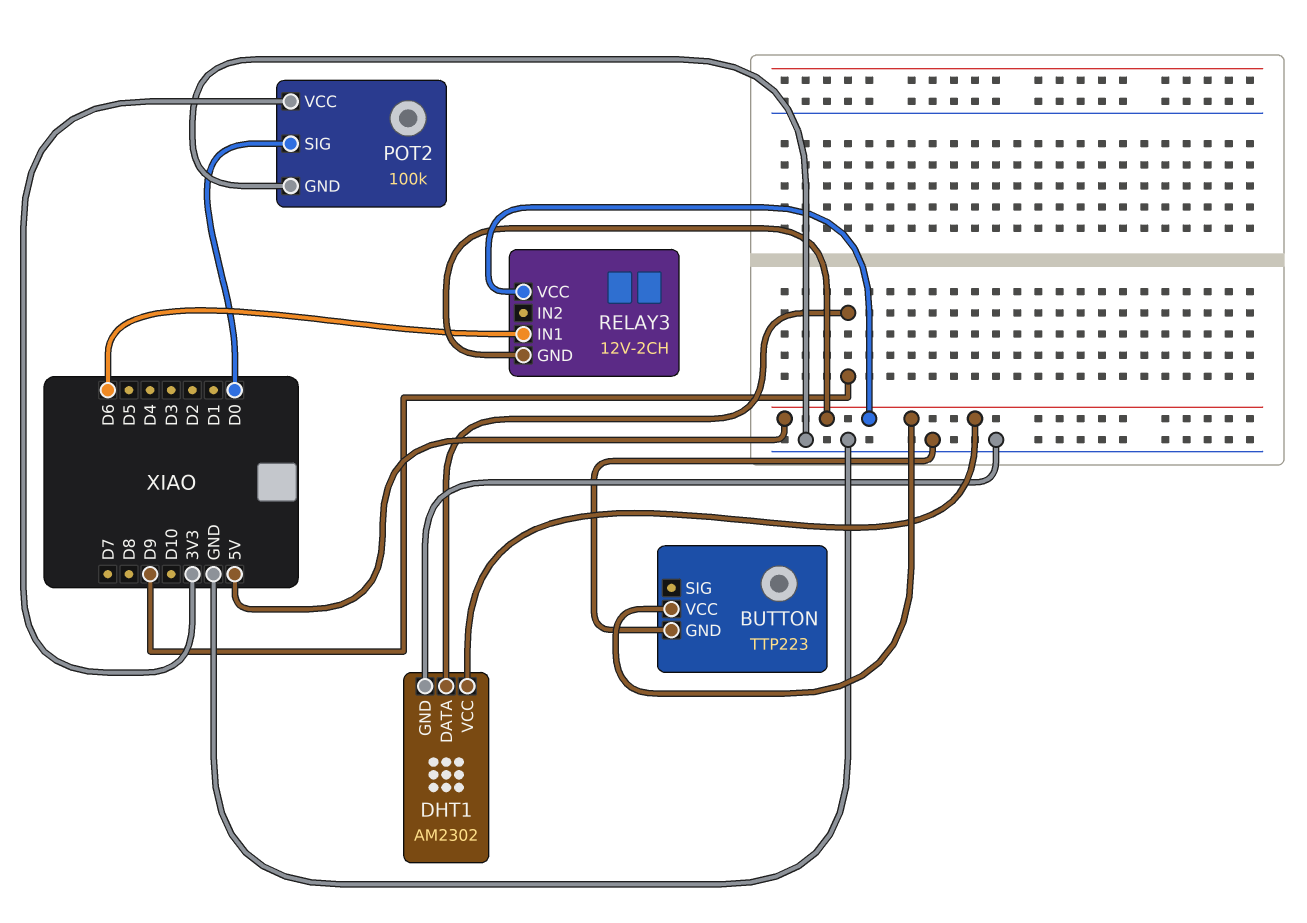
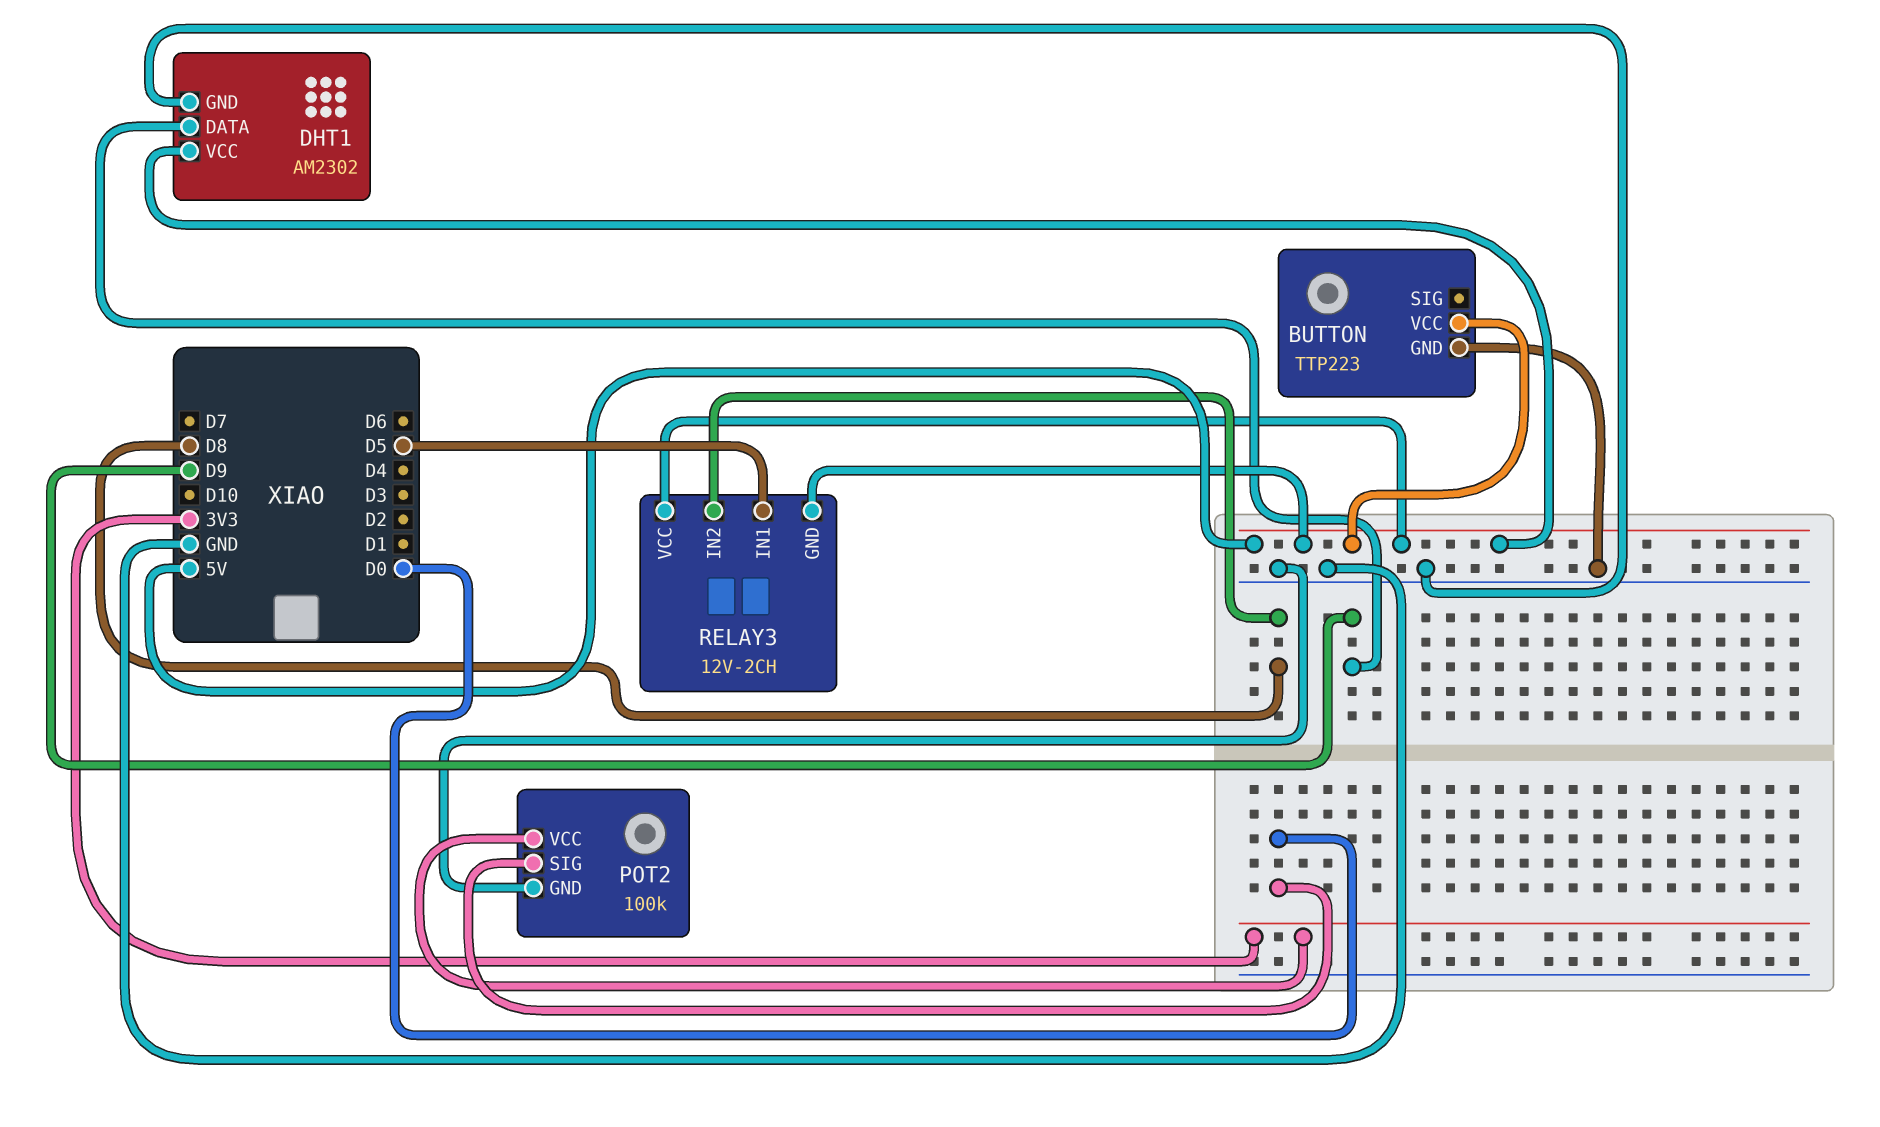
RELAY3 pin IN1: D6 -> D5
RELAY3 pin IN2: none -> D8

